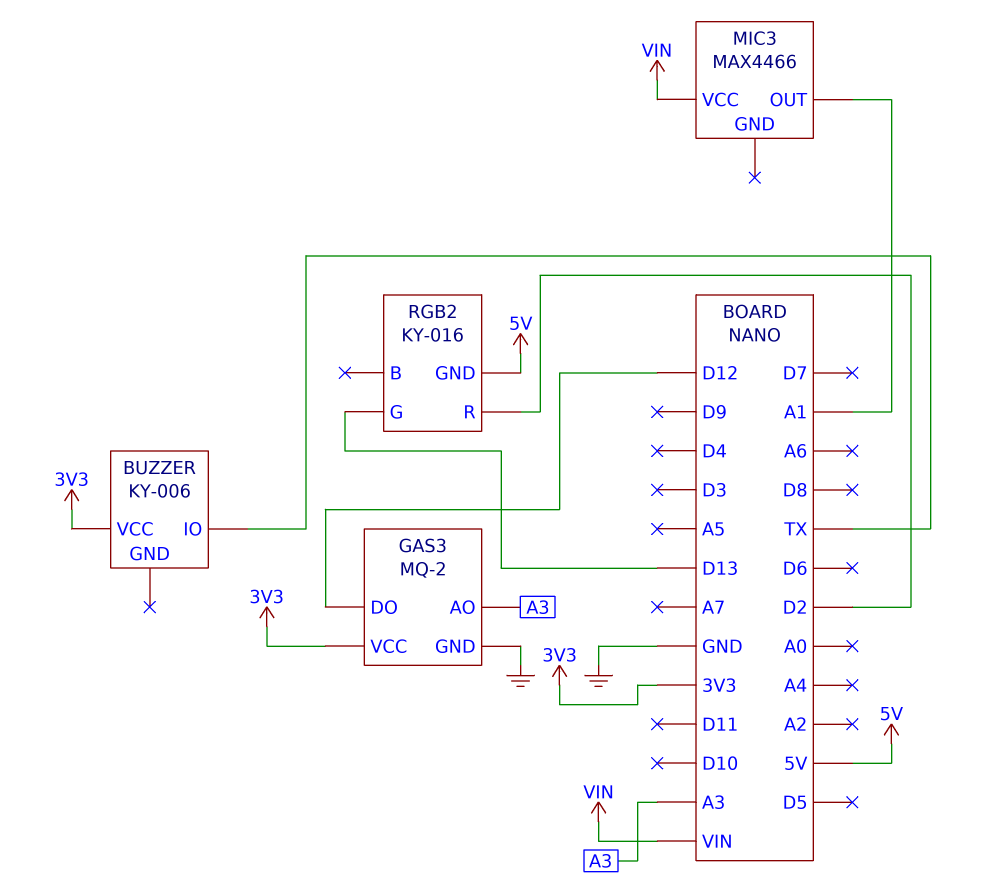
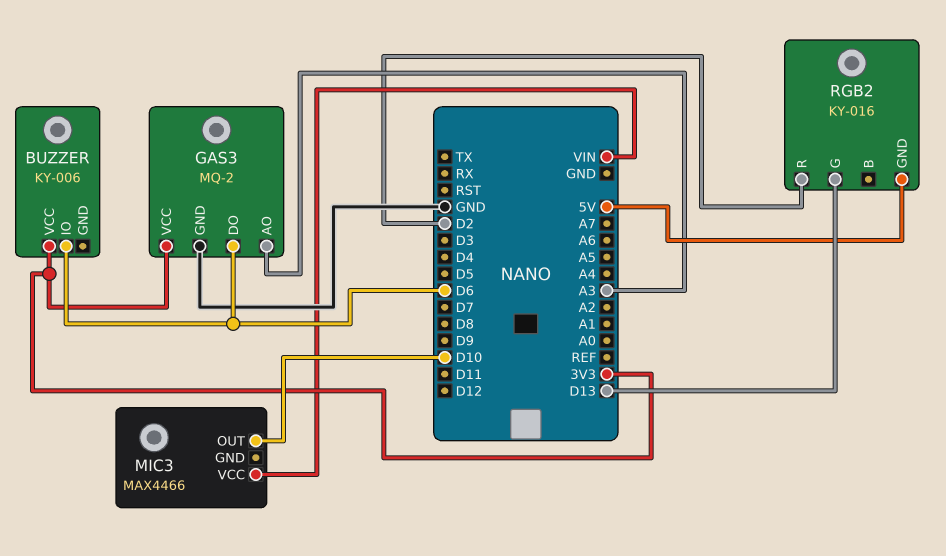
BUZZER pin IO: TX -> D6
GAS3 pin DO: D12 -> D6
MIC3 pin OUT: A1 -> D10

